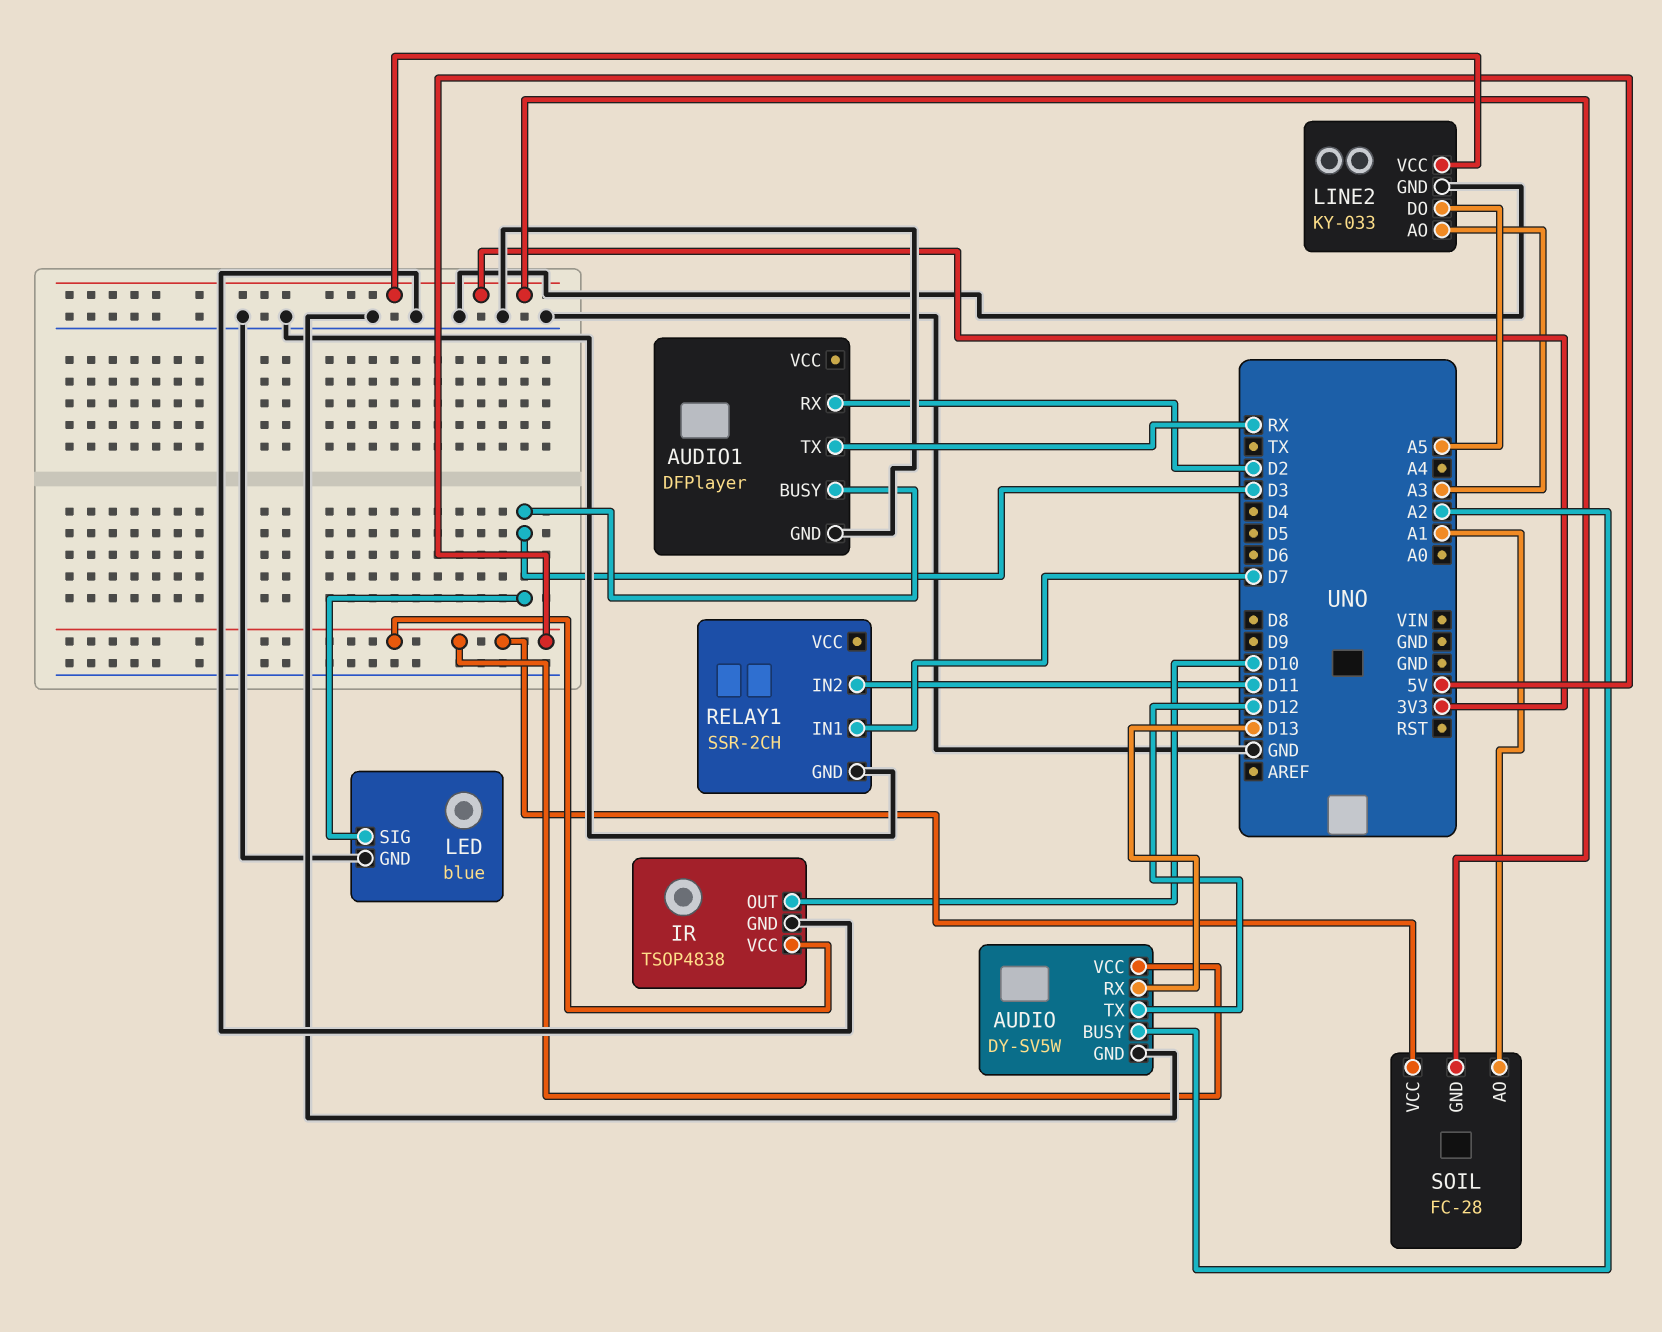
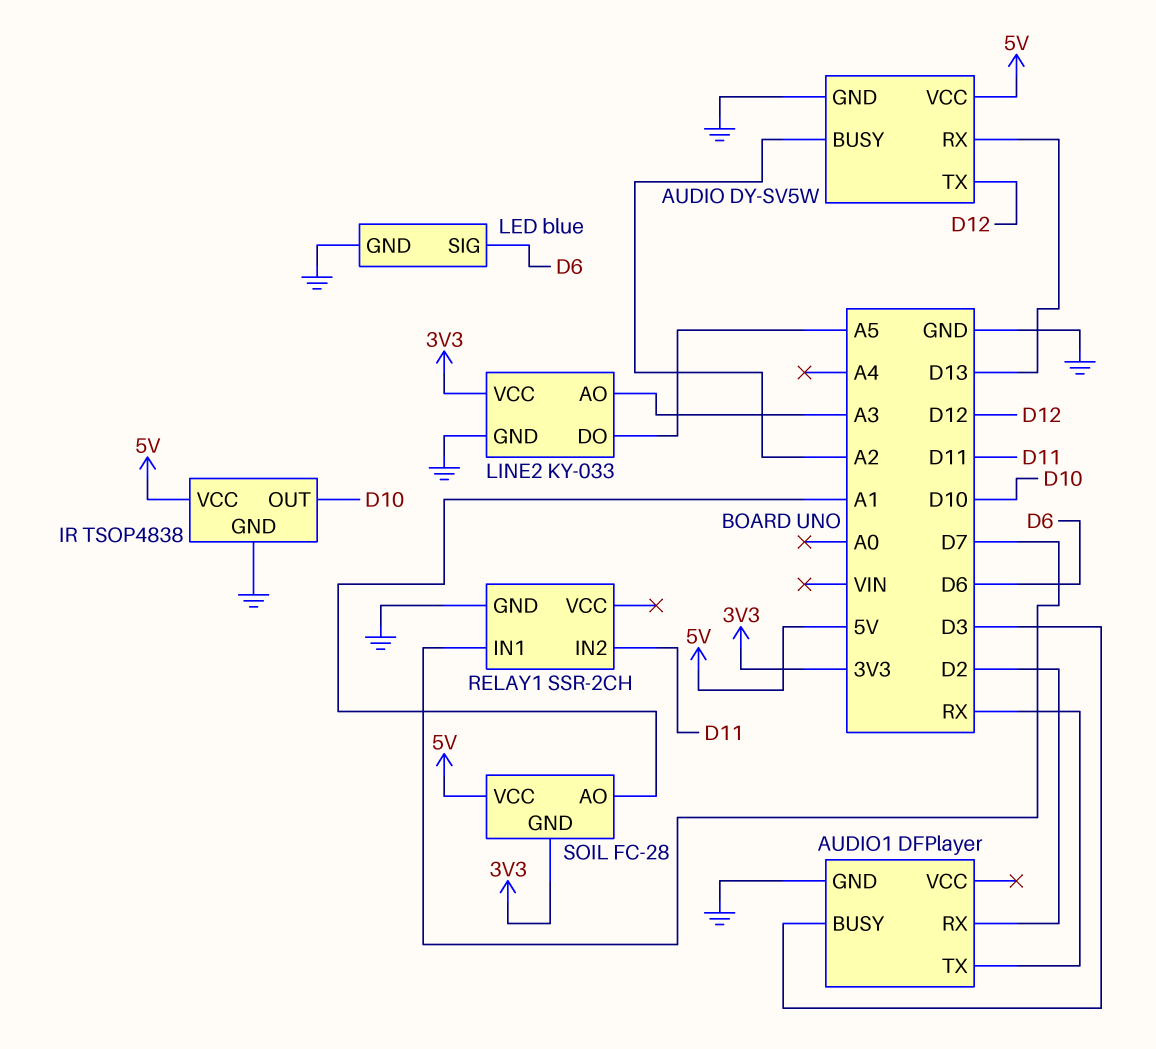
LED pin SIG: D3 -> D6

